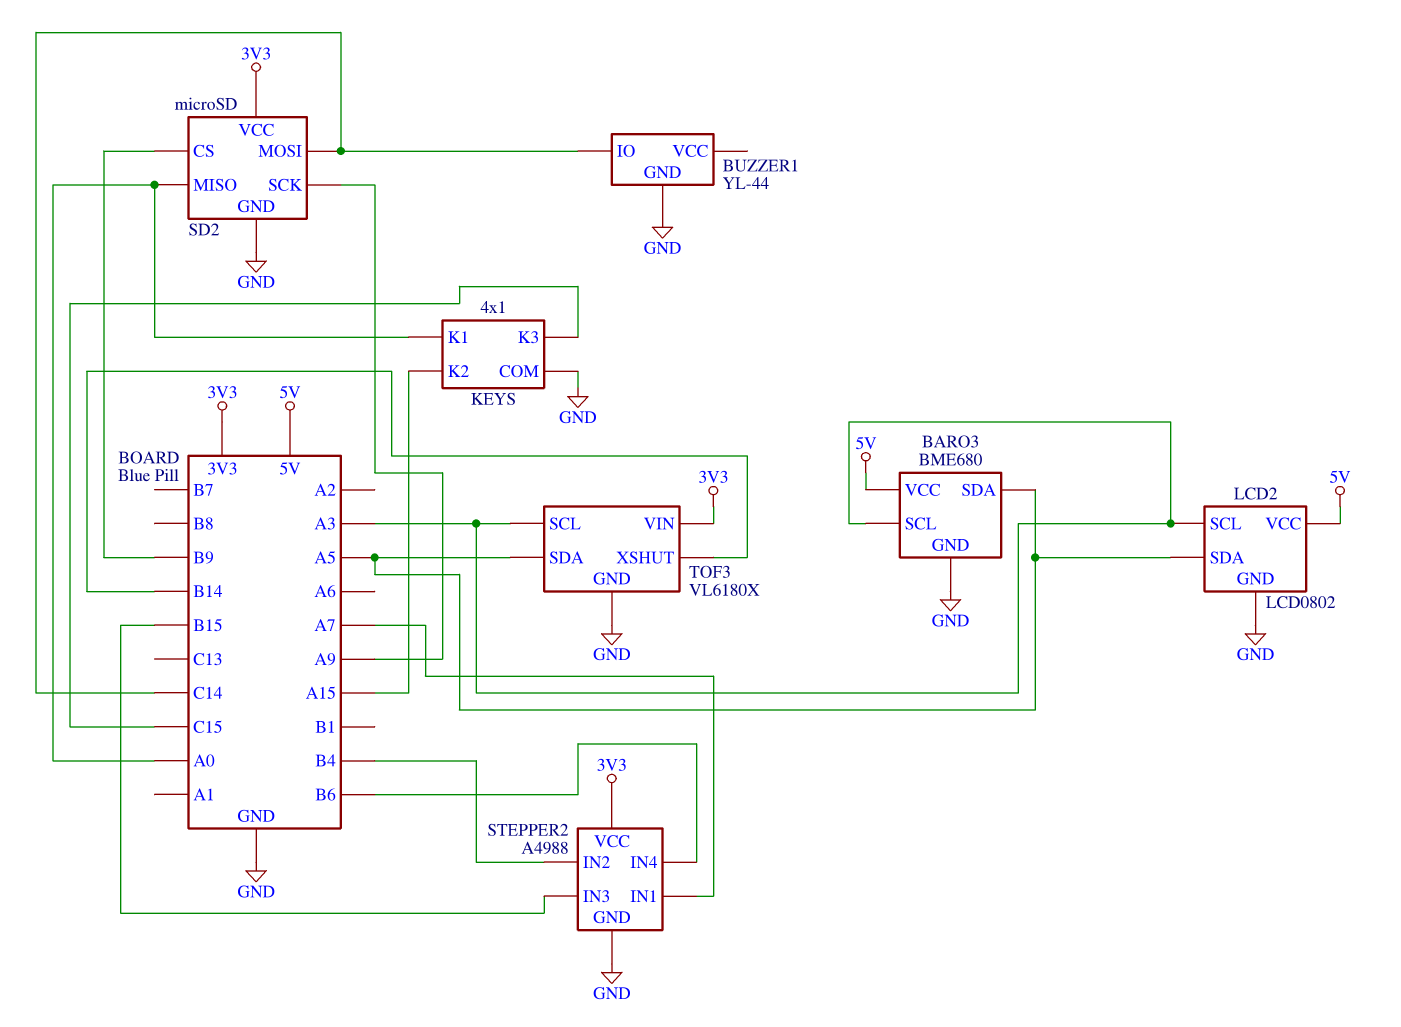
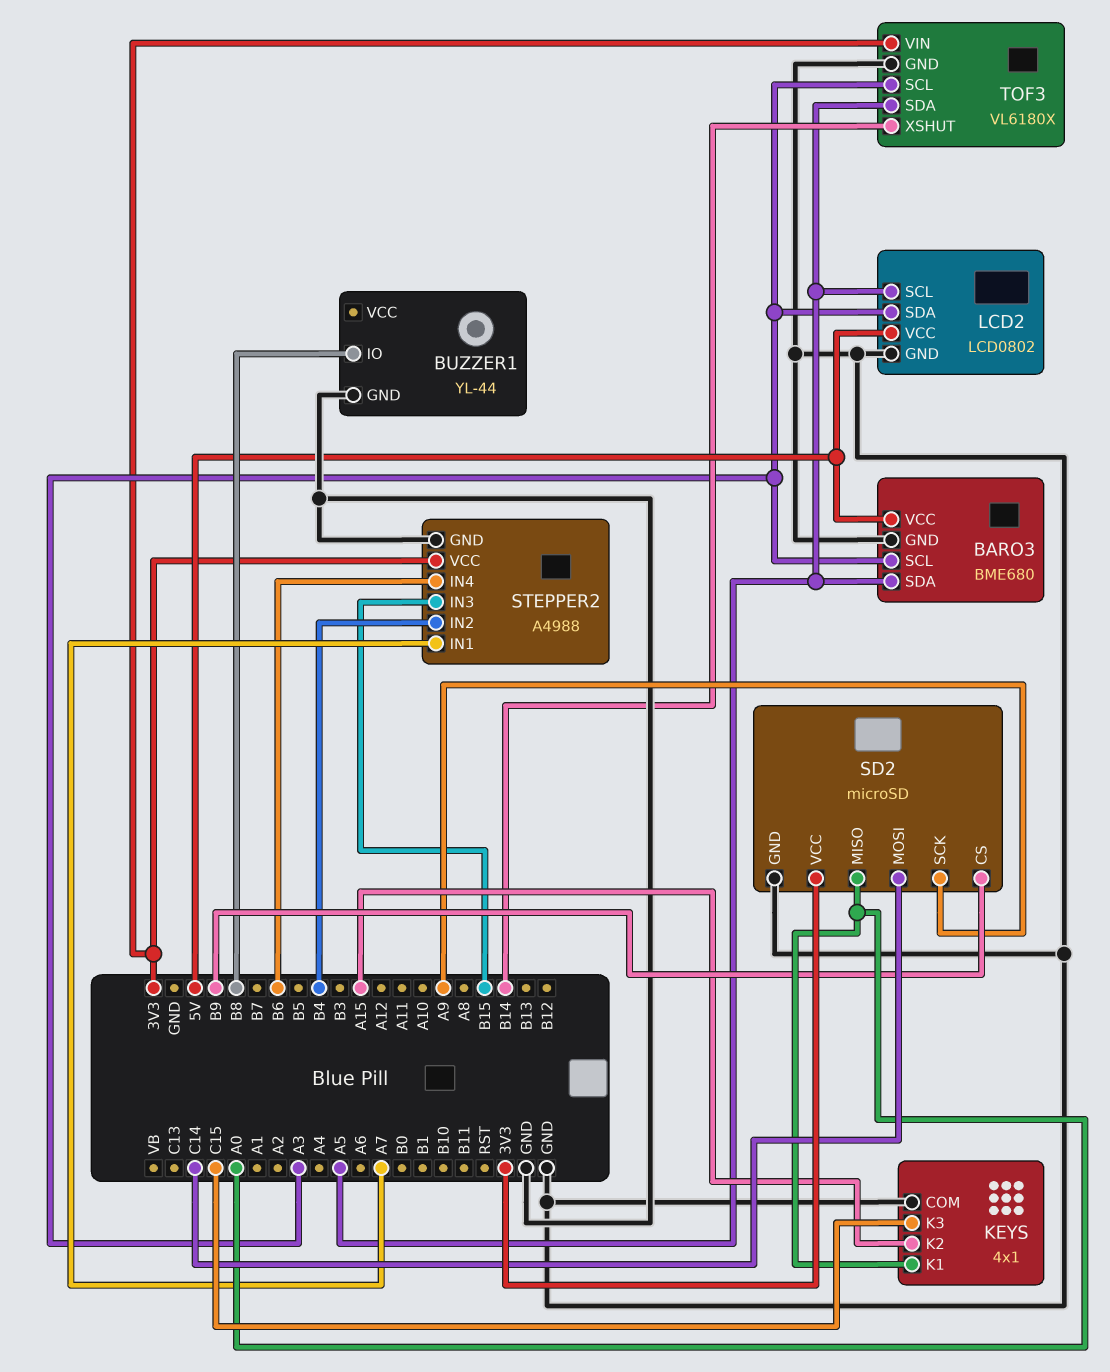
BUZZER1 pin IO: C14 -> B8
LCD2 pin SCL: A3 -> A5
LCD2 pin SDA: A5 -> A3

